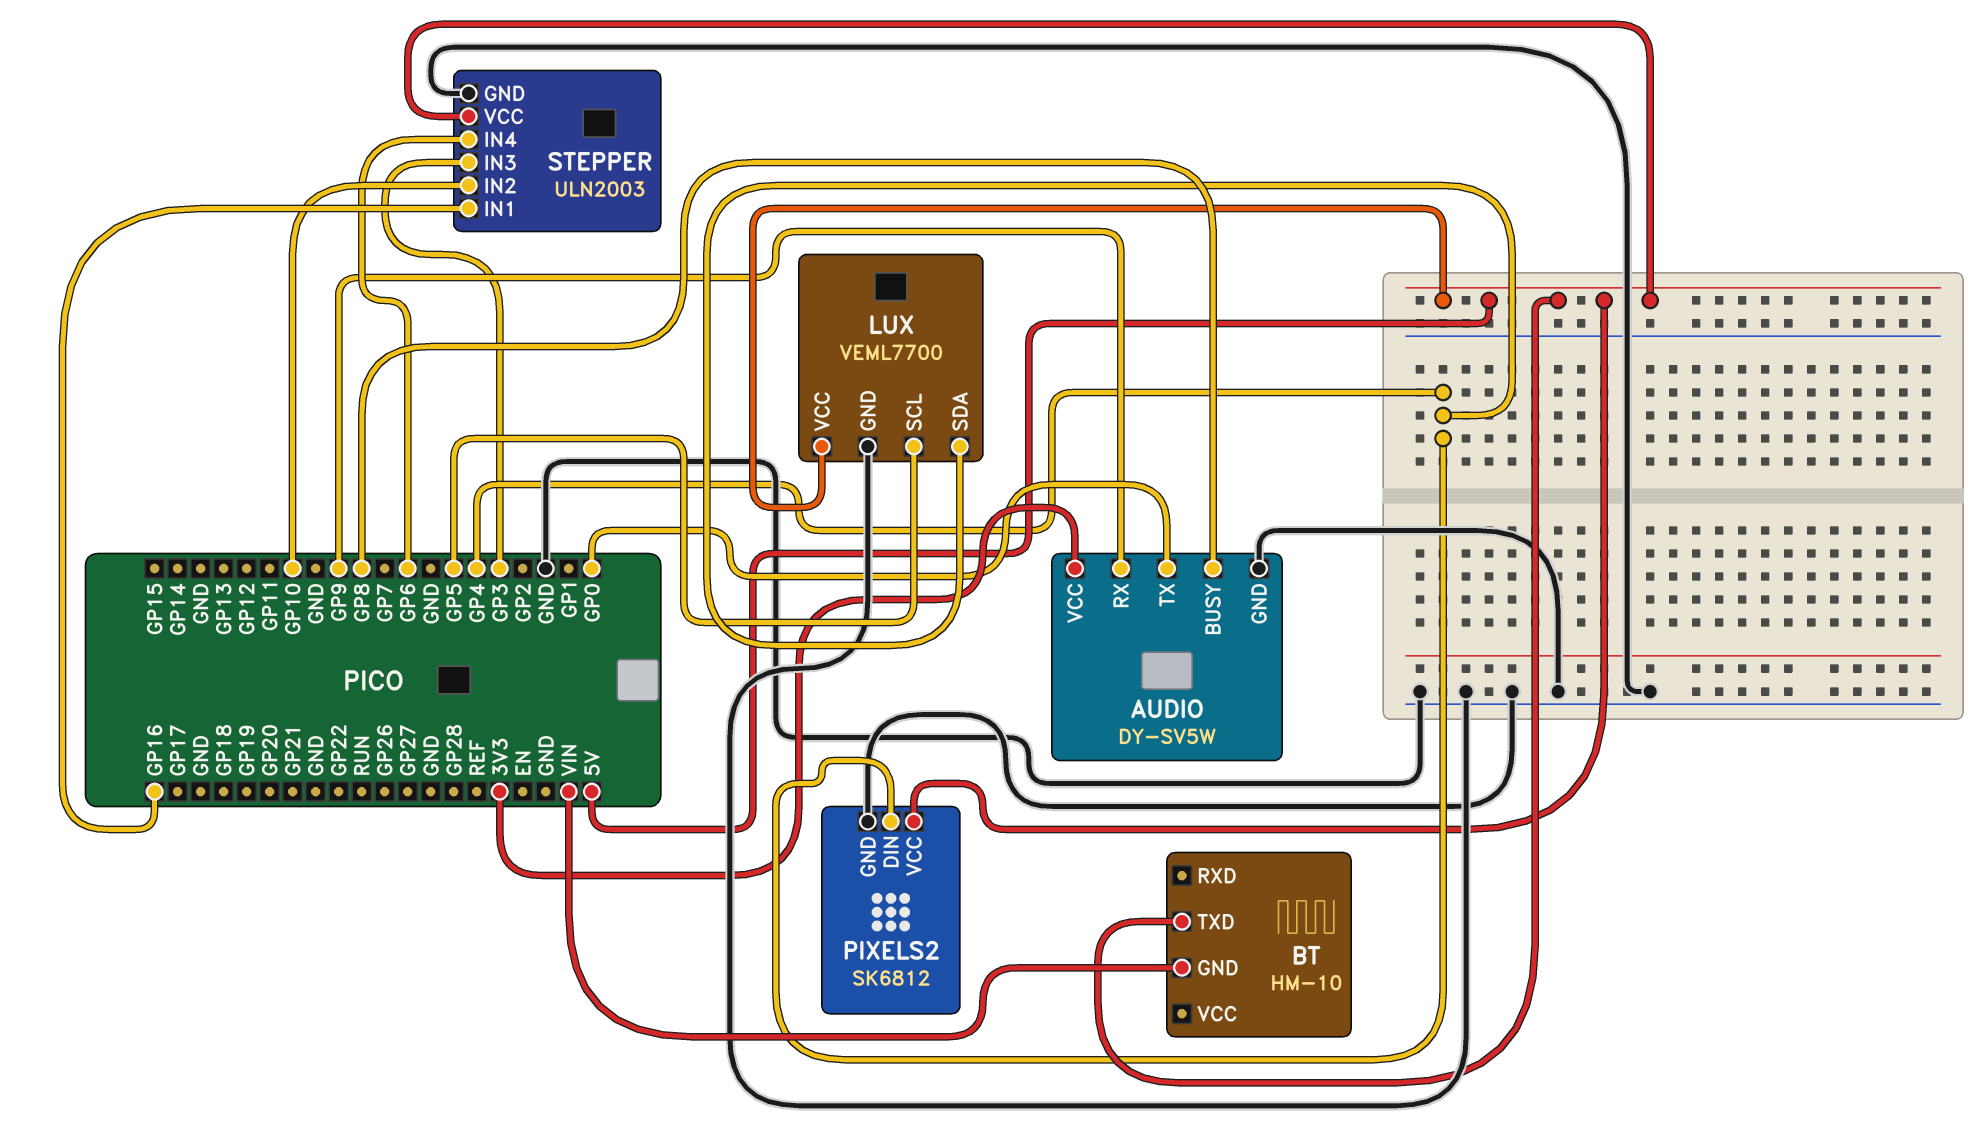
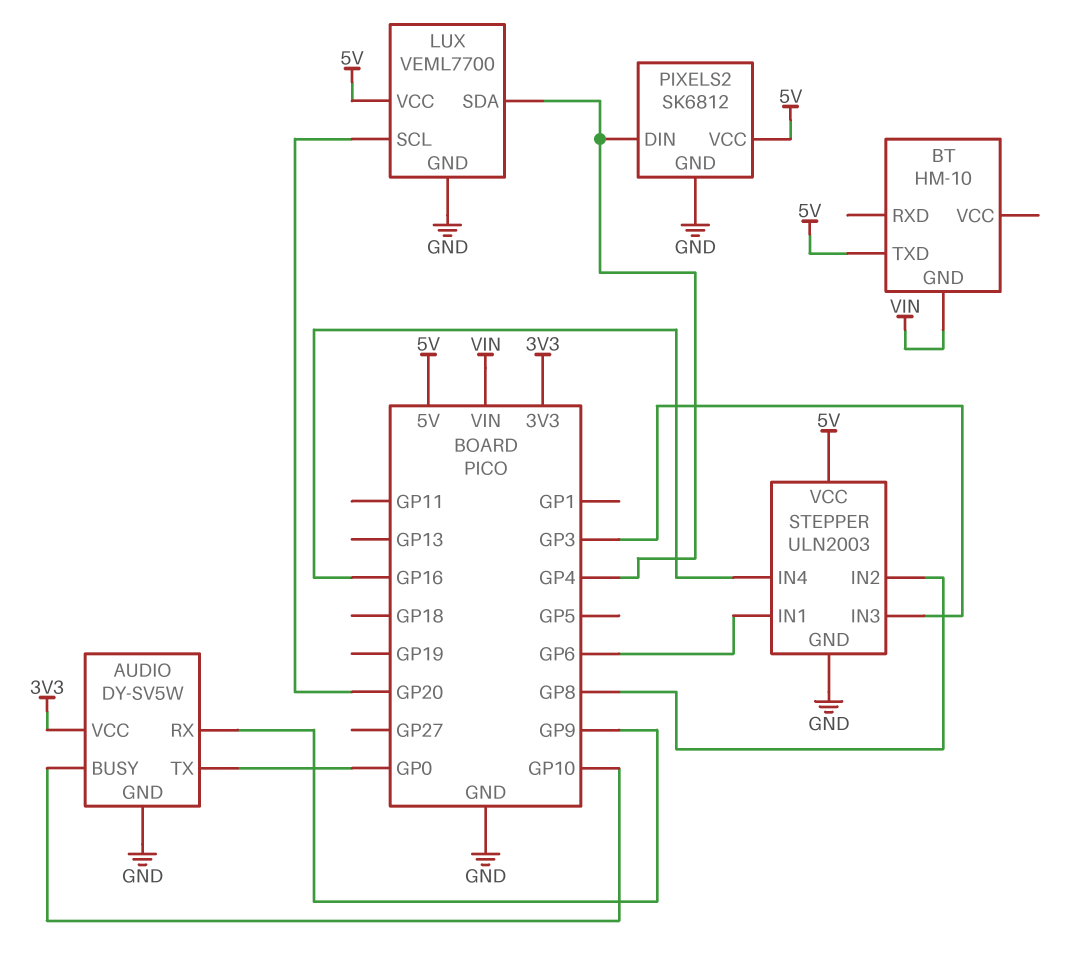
AUDIO pin BUSY: GP8 -> GP10
LUX pin SCL: GP5 -> GP20
STEPPER pin IN1: GP16 -> GP6
STEPPER pin IN2: GP10 -> GP8
STEPPER pin IN4: GP6 -> GP16

